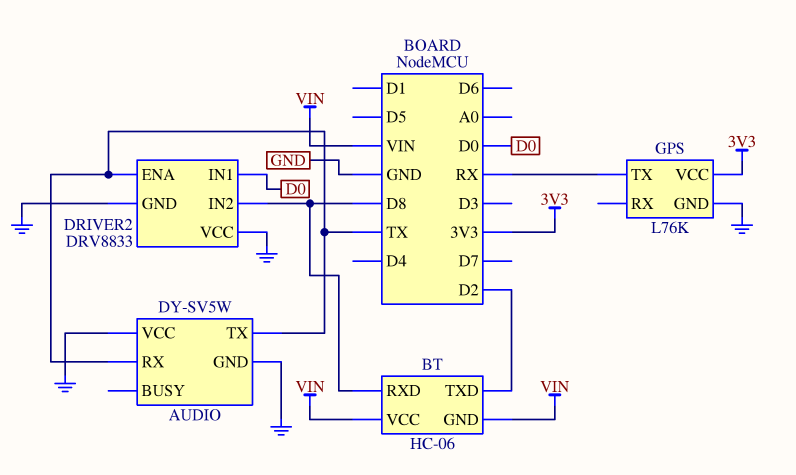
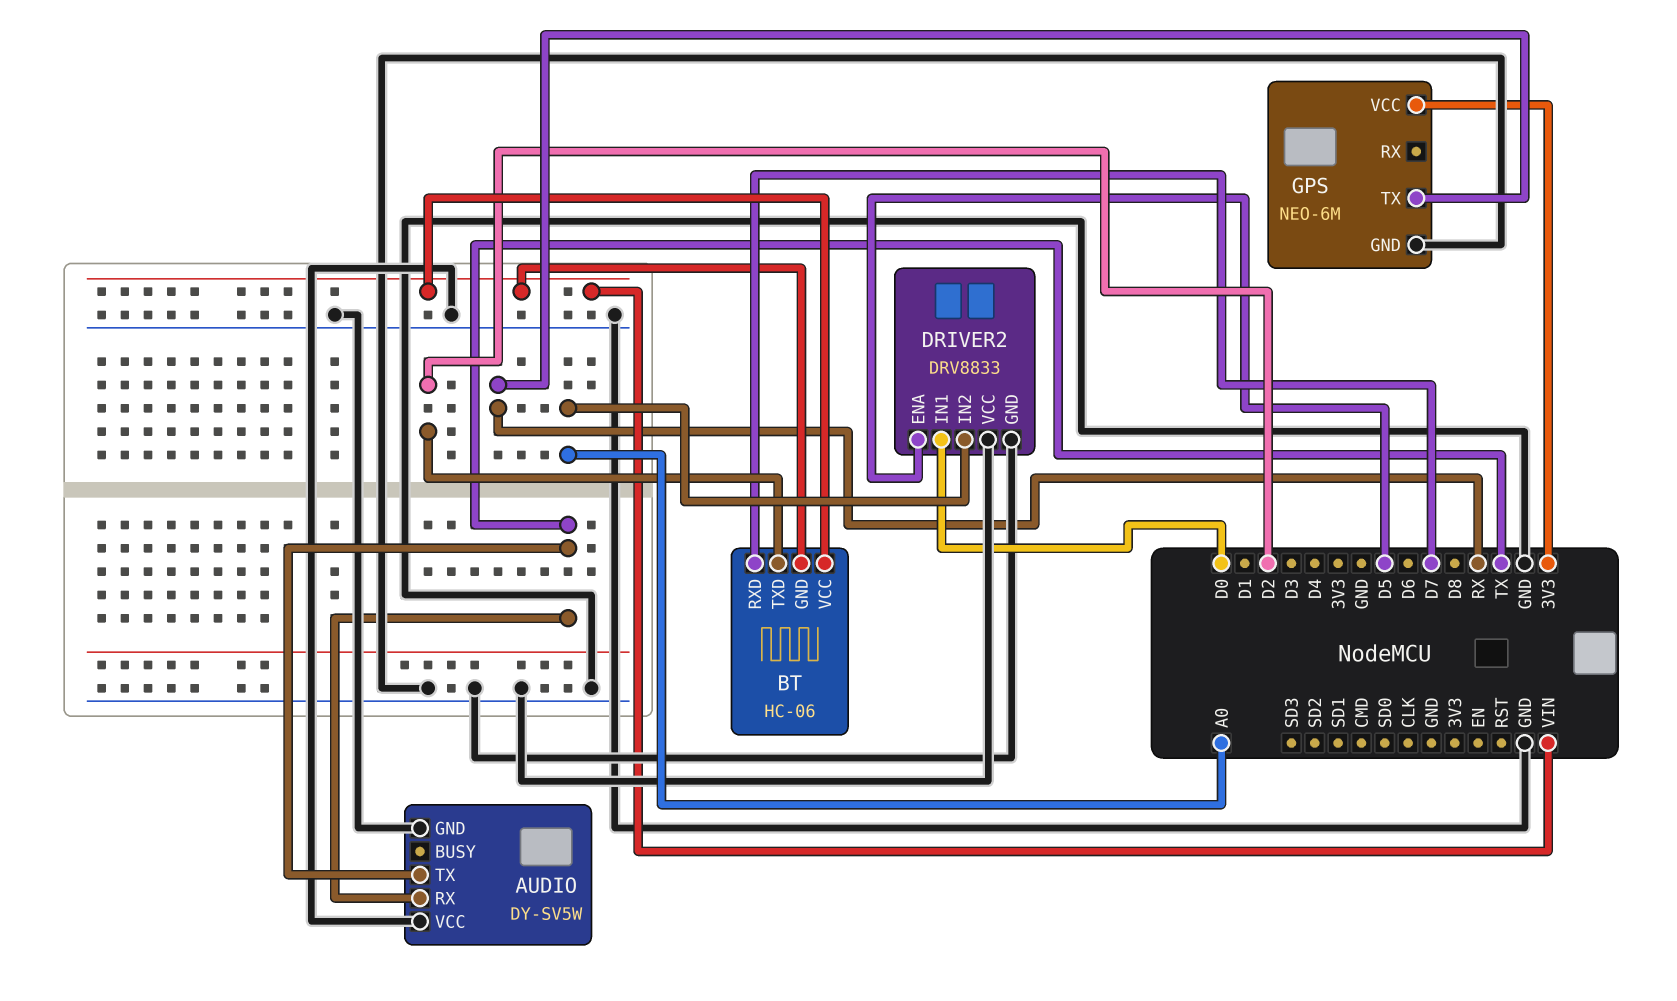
BT pin RXD: D8 -> D7
DRIVER2 pin ENA: TX -> D5
DRIVER2 pin IN2: D8 -> A0
GPS: L76K -> NEO-6M

